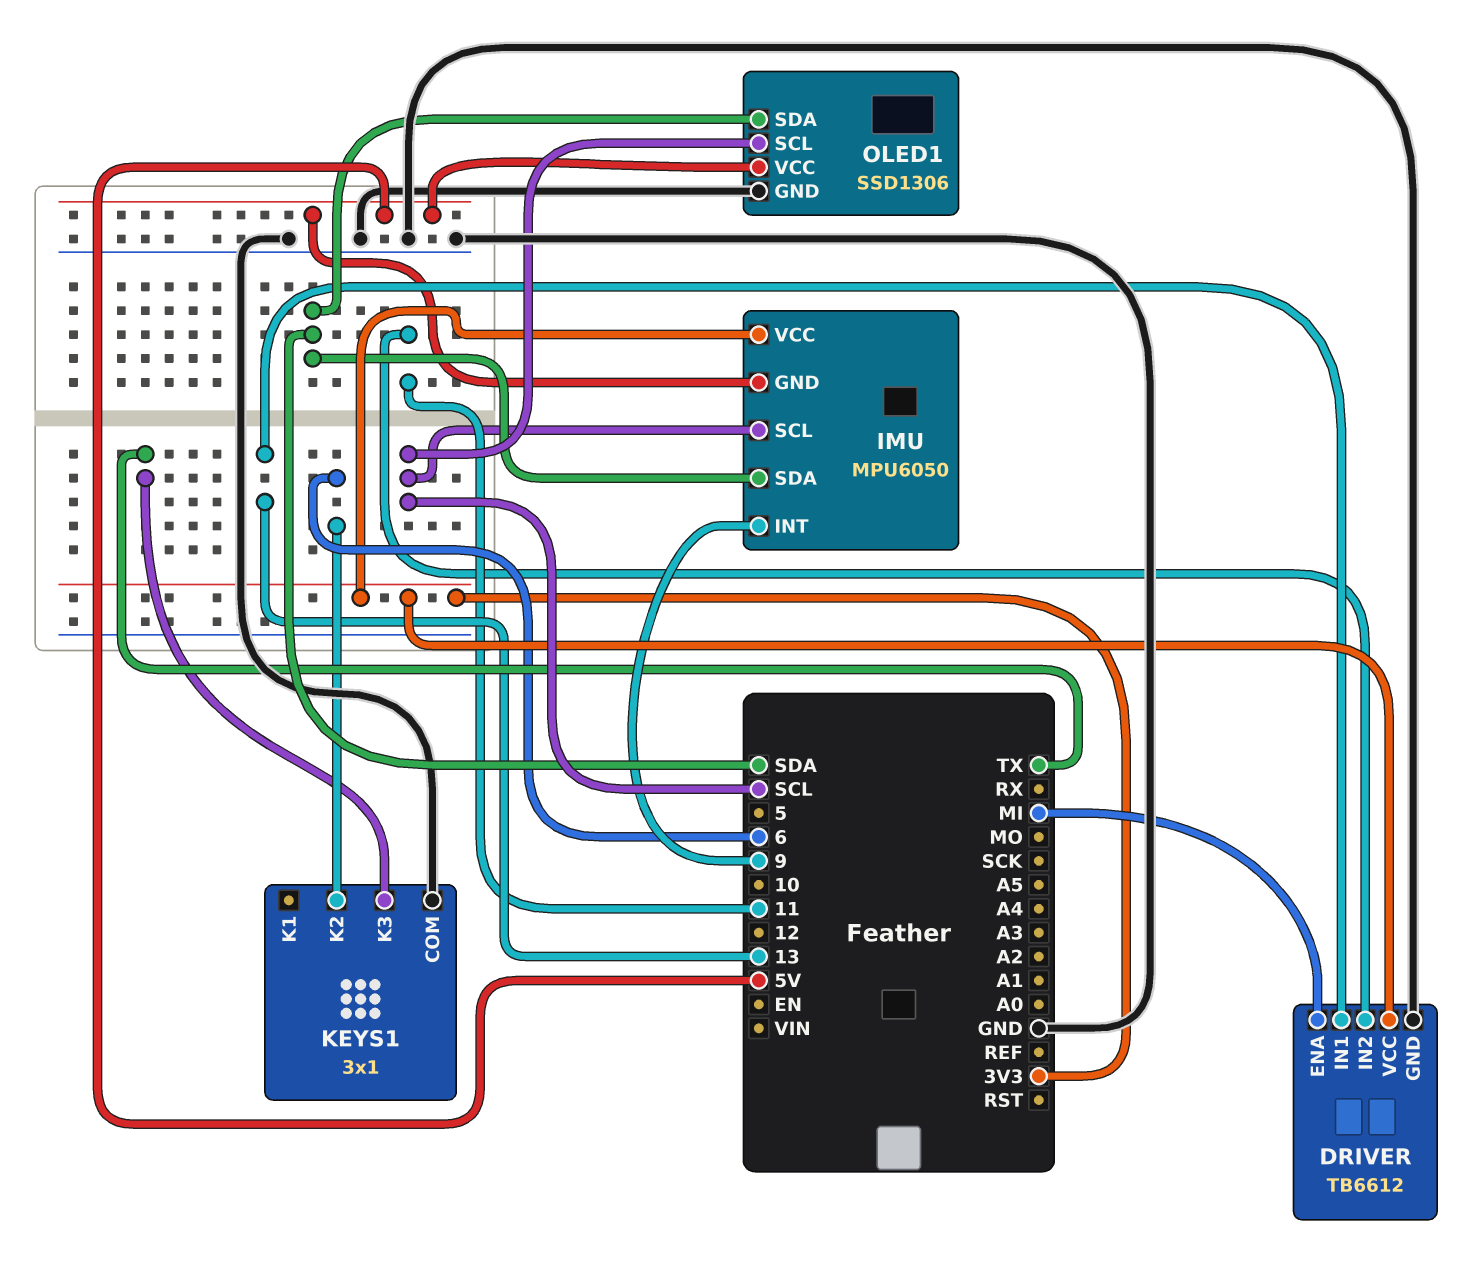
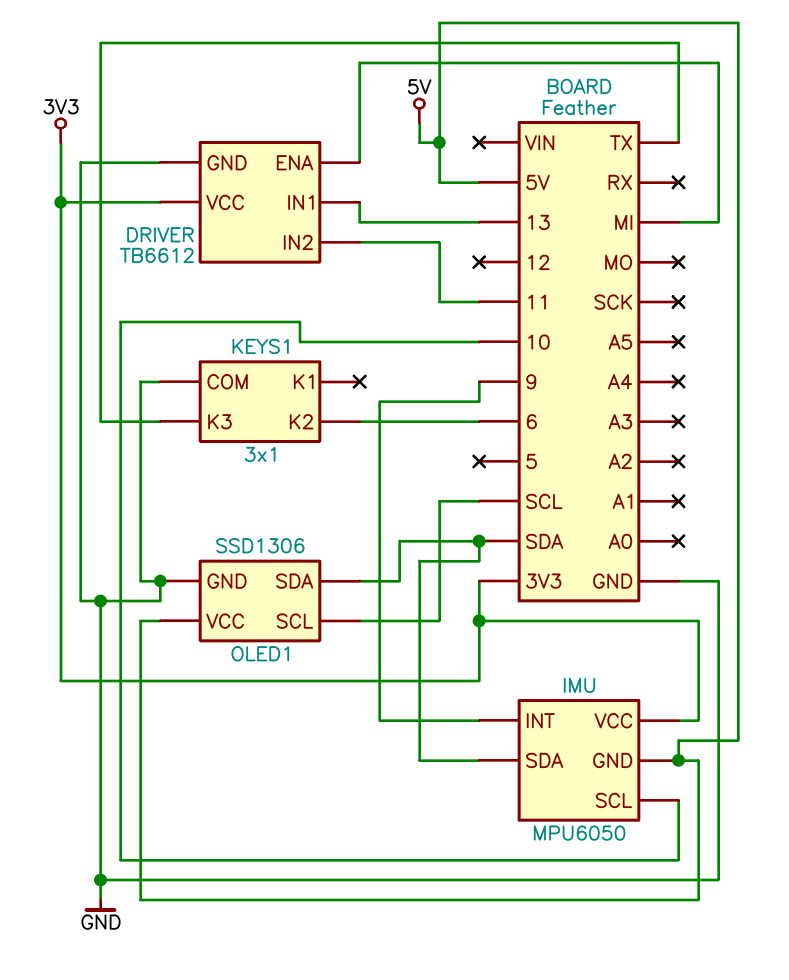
IMU pin SCL: SCL -> 10

